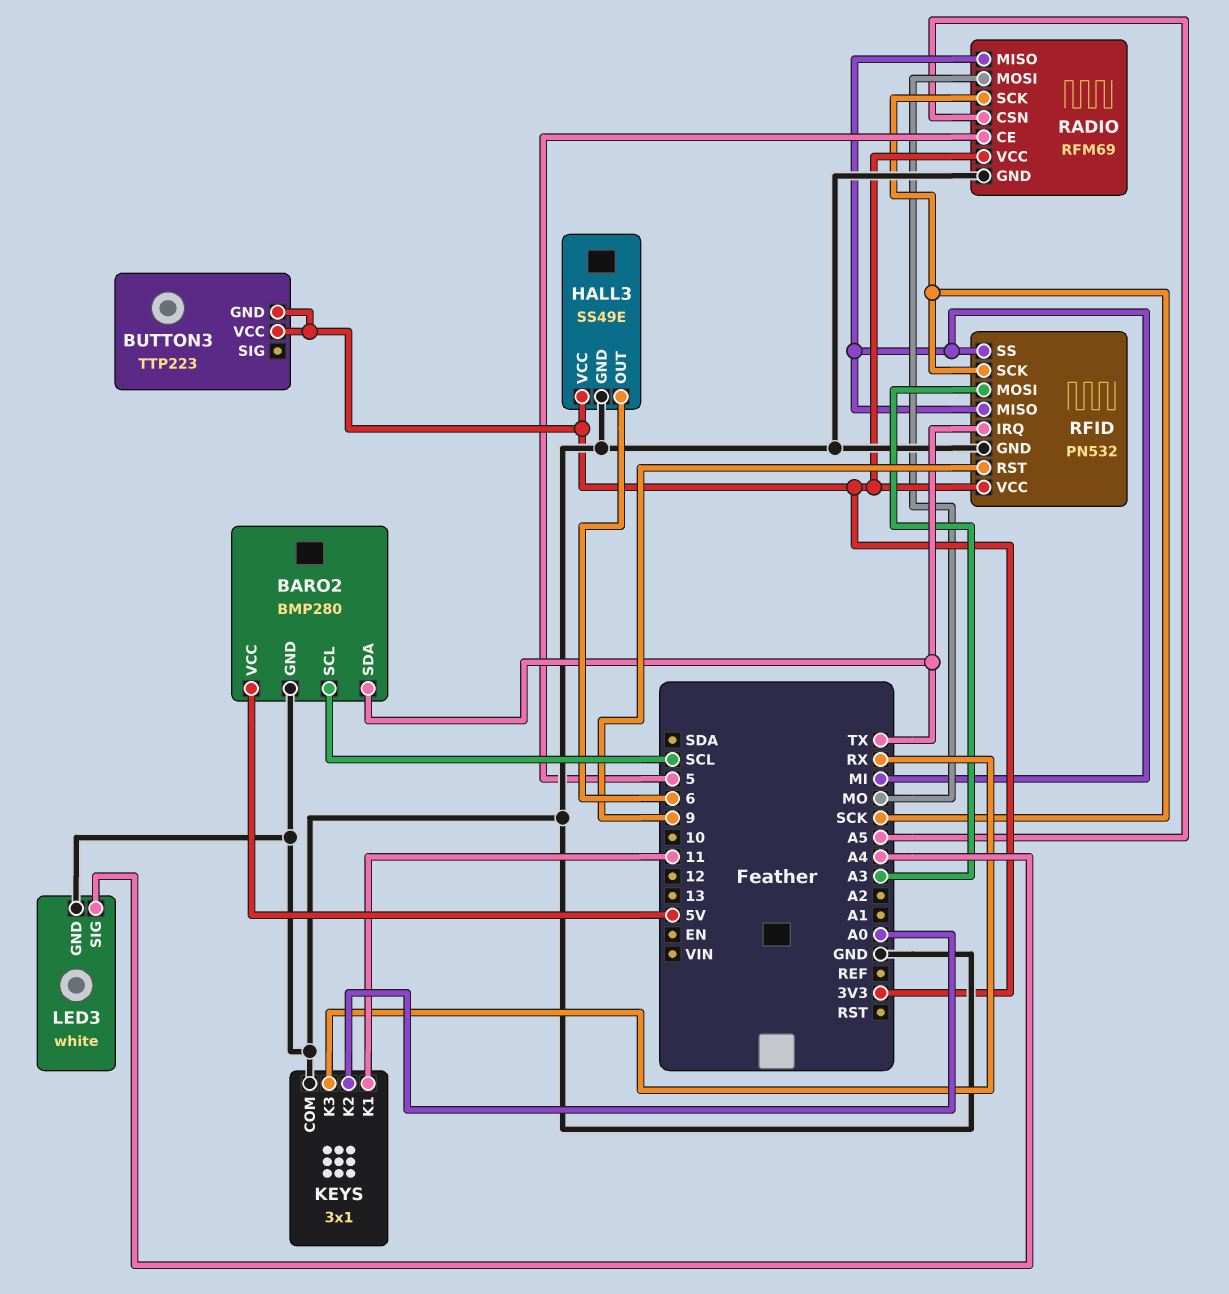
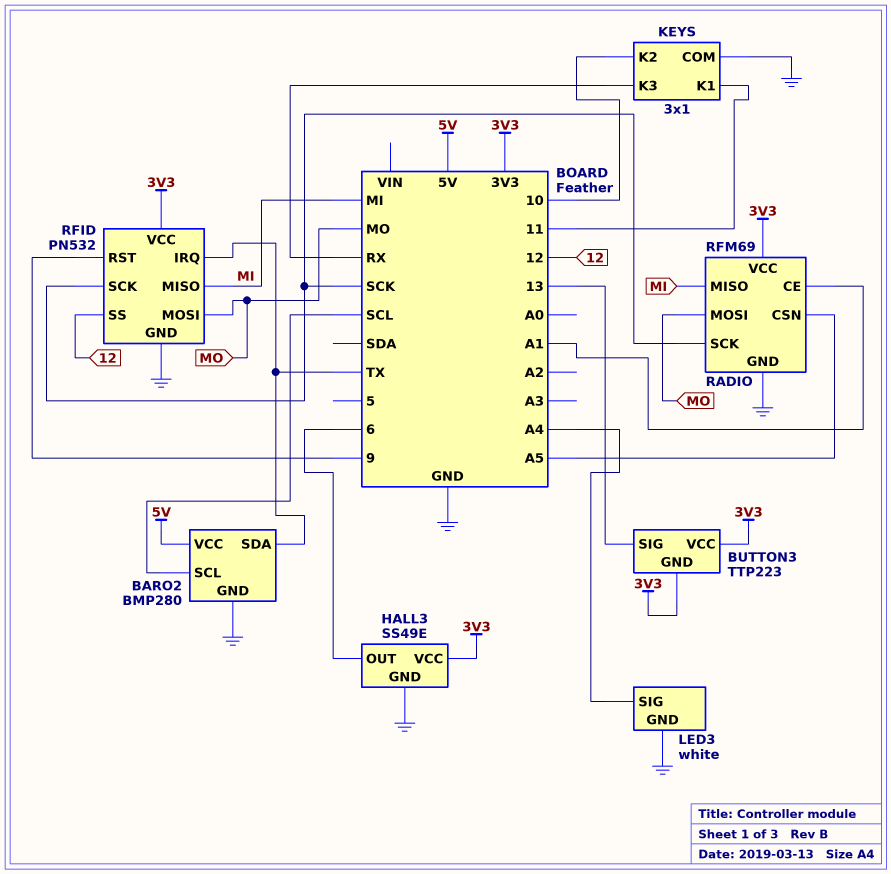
BUTTON3 pin SIG: none -> 13
KEYS pin K2: A0 -> 10
RADIO pin CE: 5 -> A1
RFID pin MOSI: A3 -> MO
RFID pin SS: MI -> 12

